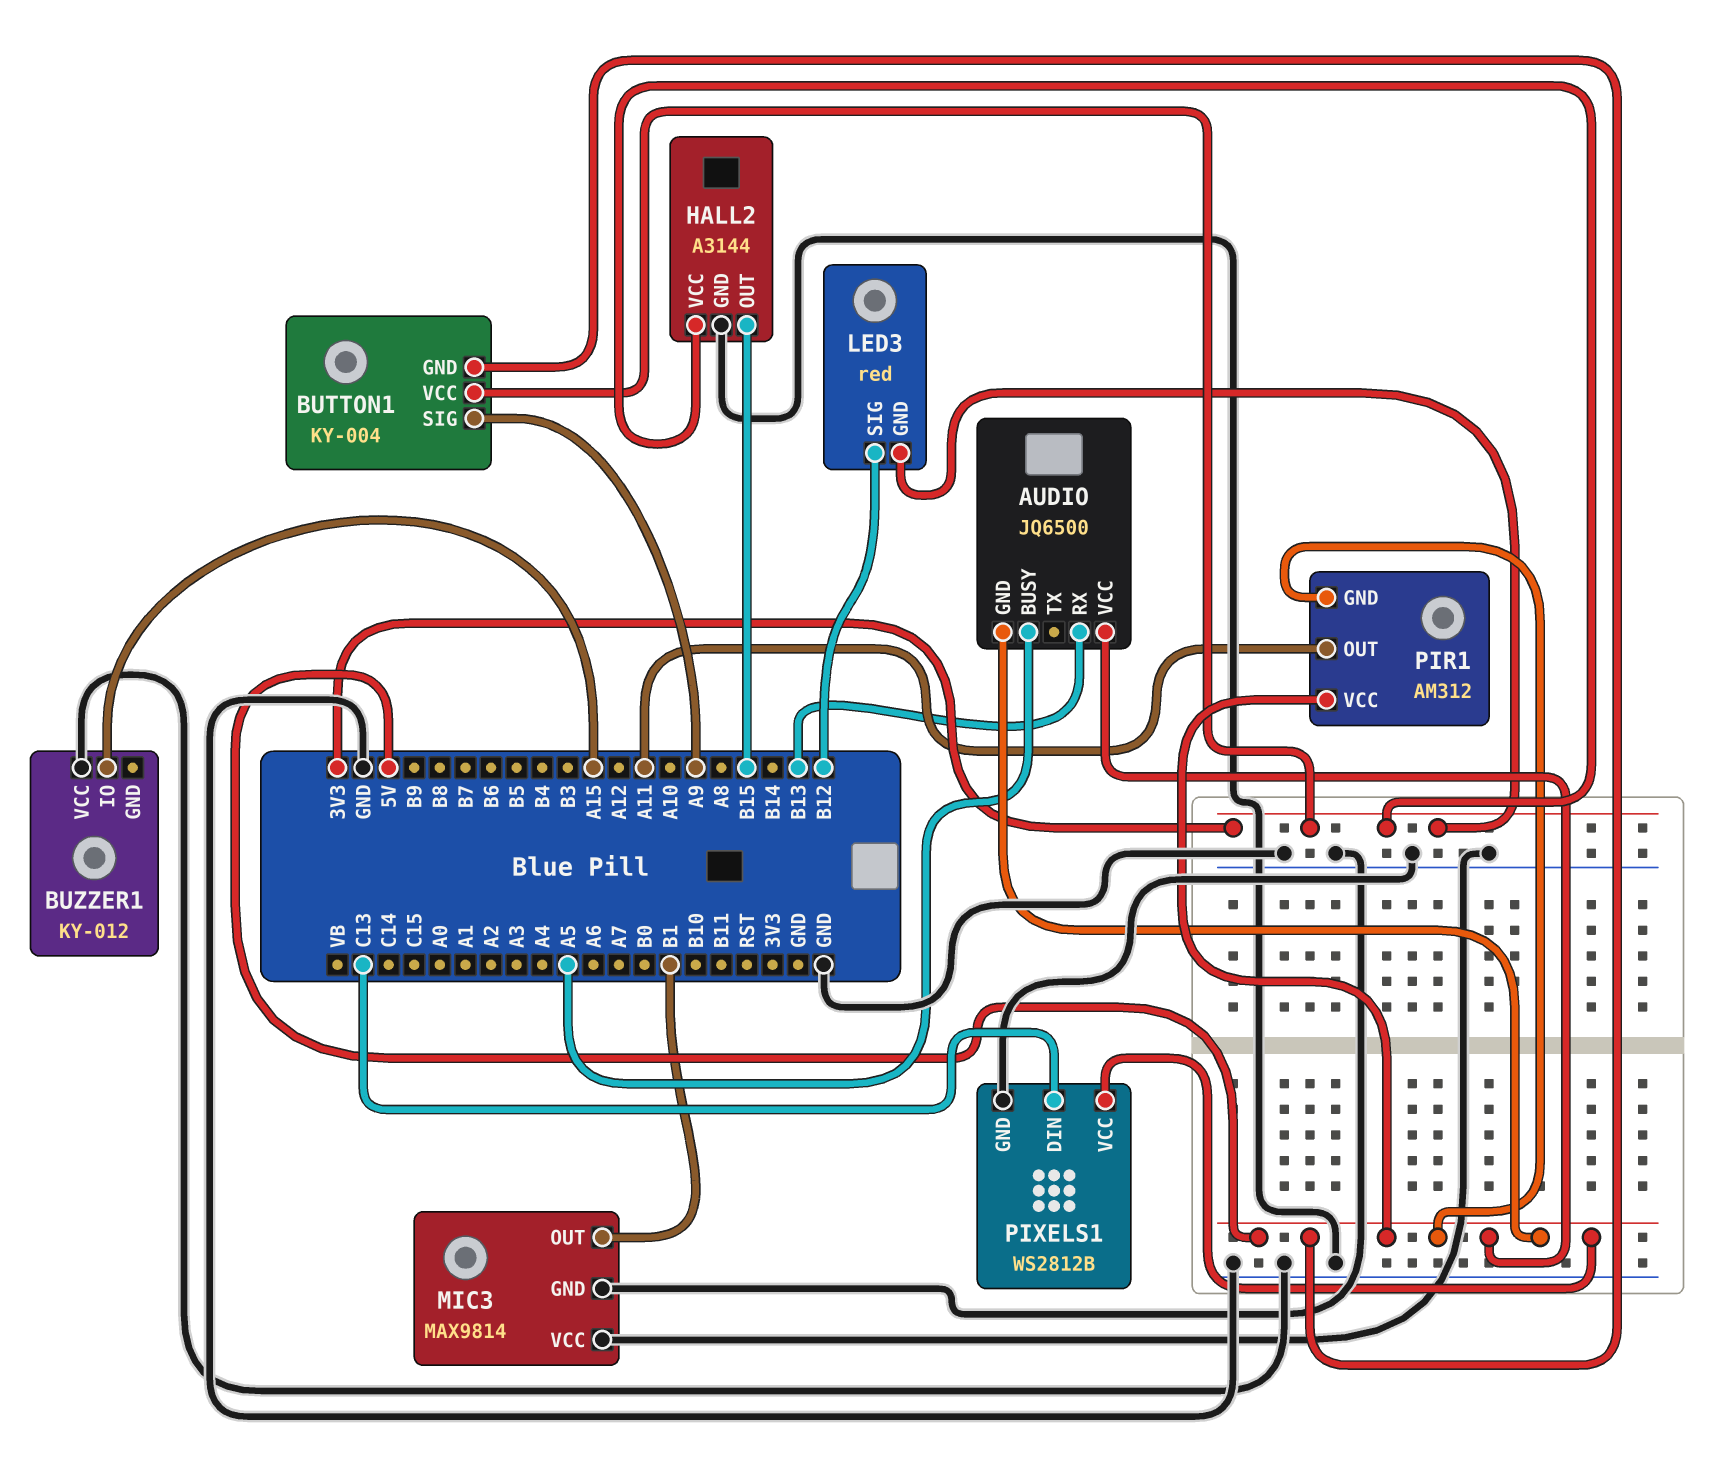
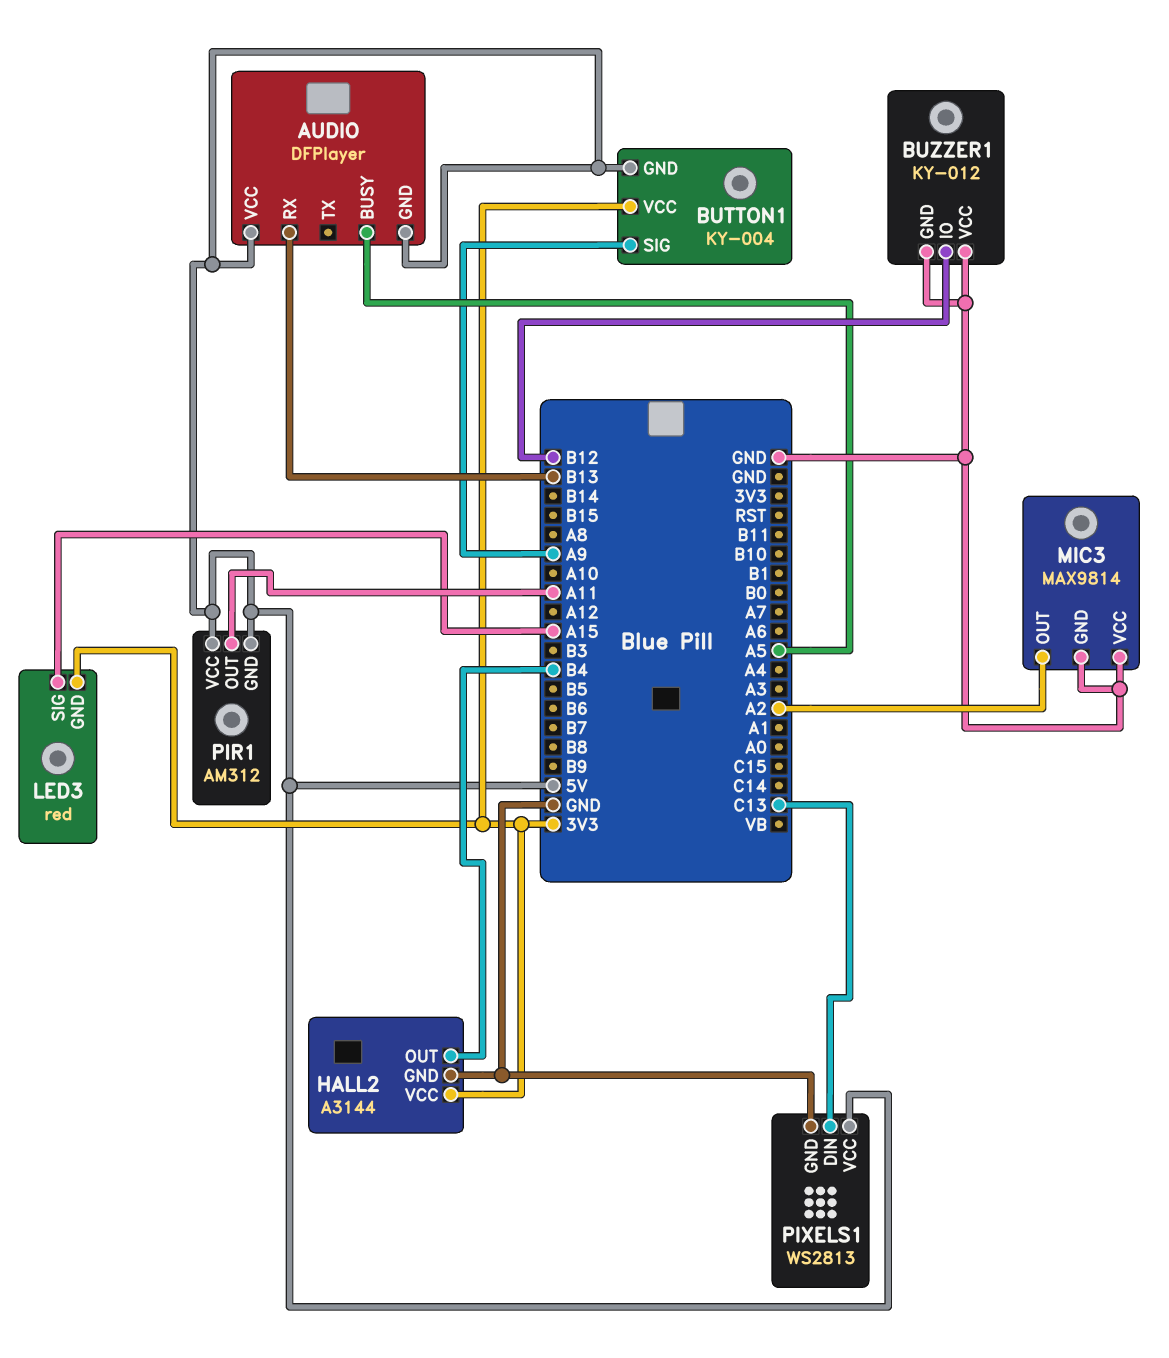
AUDIO: JQ6500 -> DFPlayer
BUZZER1 pin GND: none -> GND
BUZZER1 pin IO: A15 -> B12
HALL2 pin OUT: B15 -> B4
LED3 pin SIG: B12 -> A15
MIC3 pin OUT: B1 -> A2
PIXELS1: WS2812B -> WS2813

